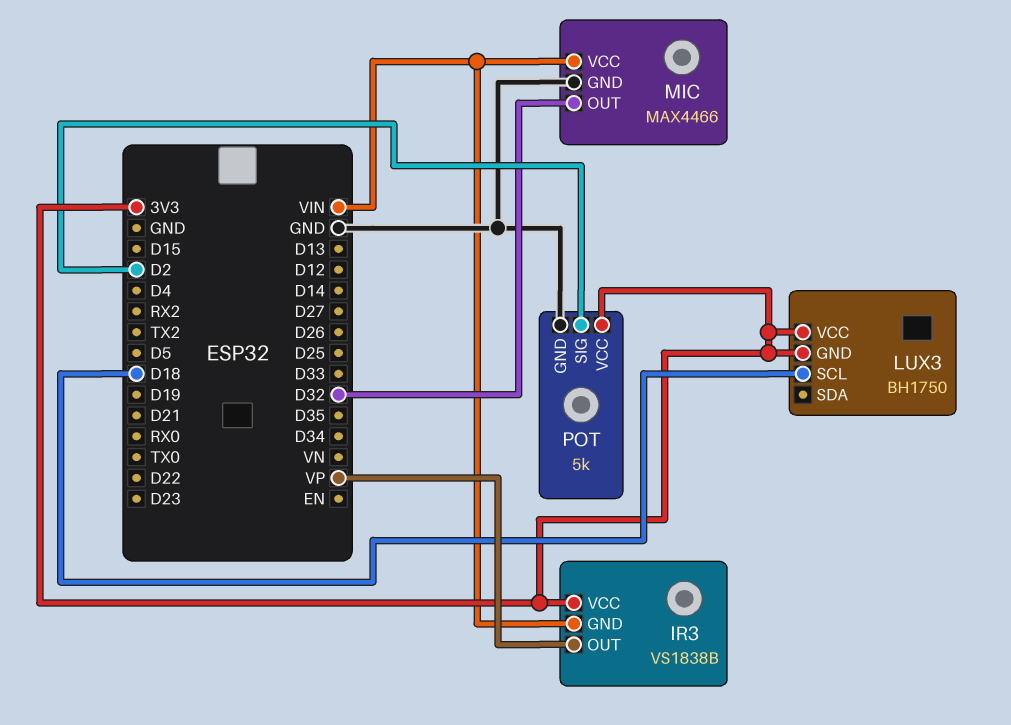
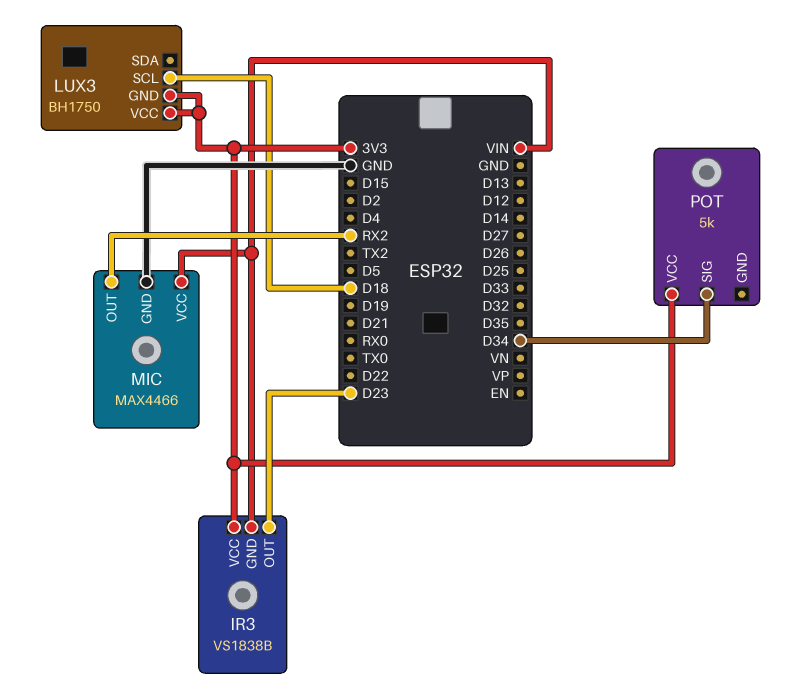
IR3 pin OUT: VP -> D23
MIC pin OUT: D32 -> RX2
POT pin GND: GND -> none
POT pin SIG: D2 -> D34

